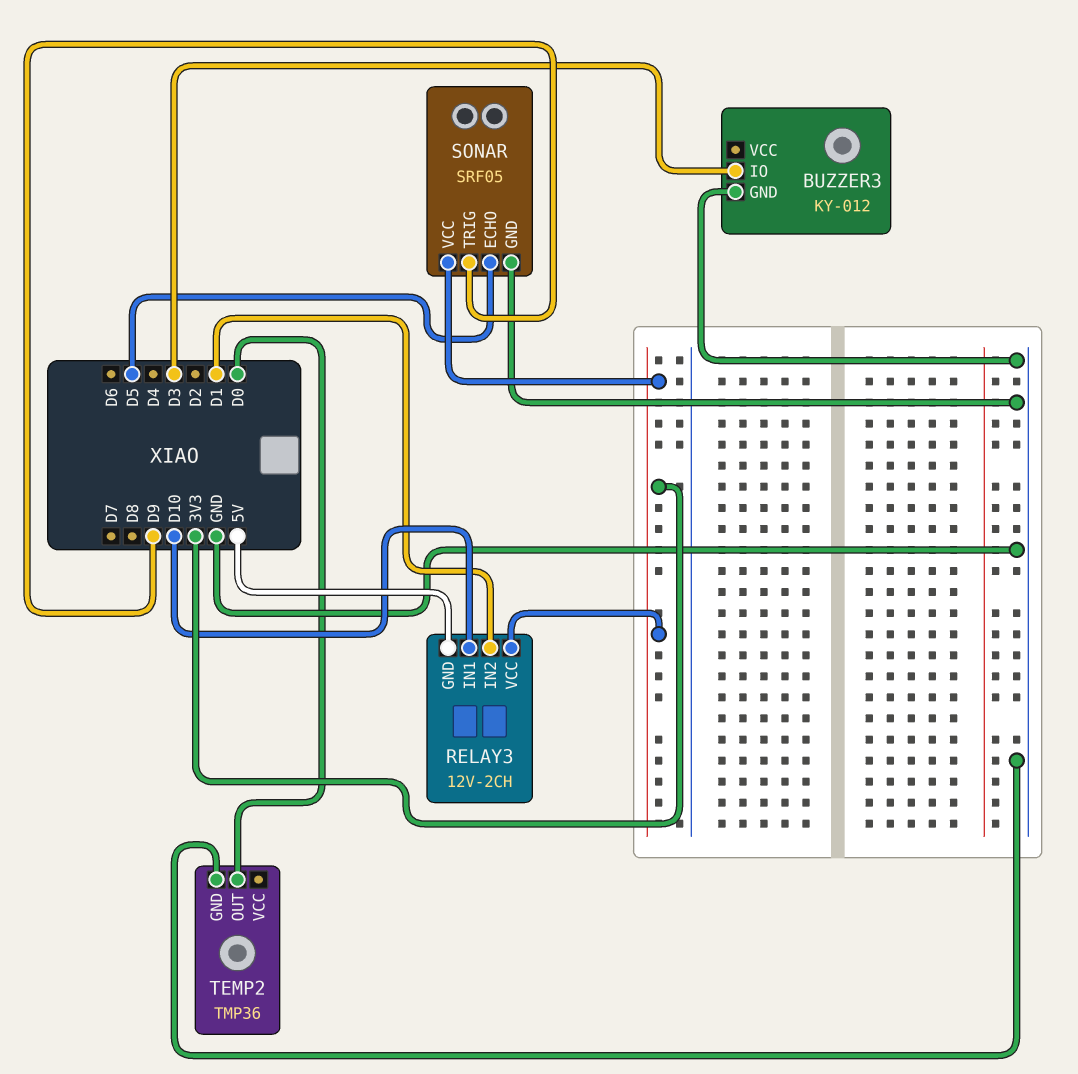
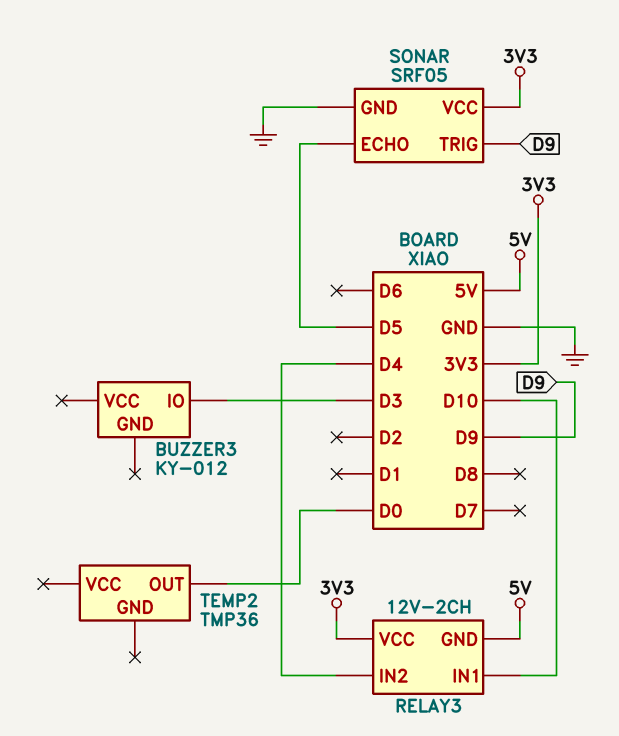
BUZZER3 pin GND: GND -> none
RELAY3 pin IN2: D1 -> D4
TEMP2 pin GND: GND -> none

